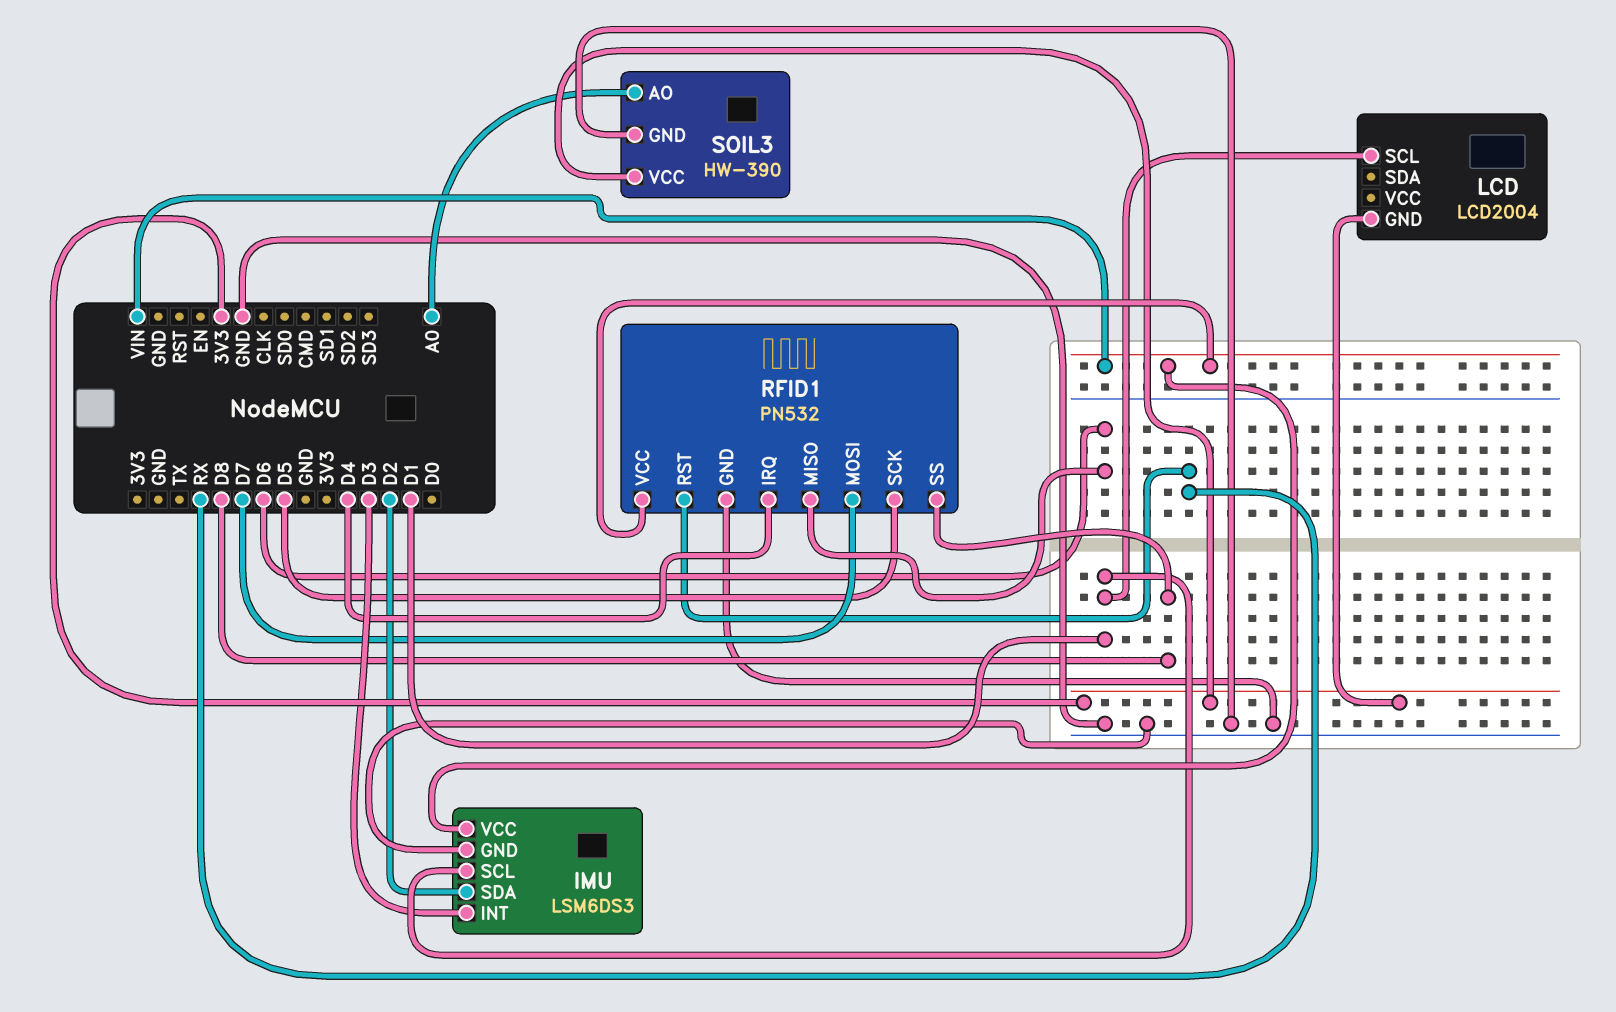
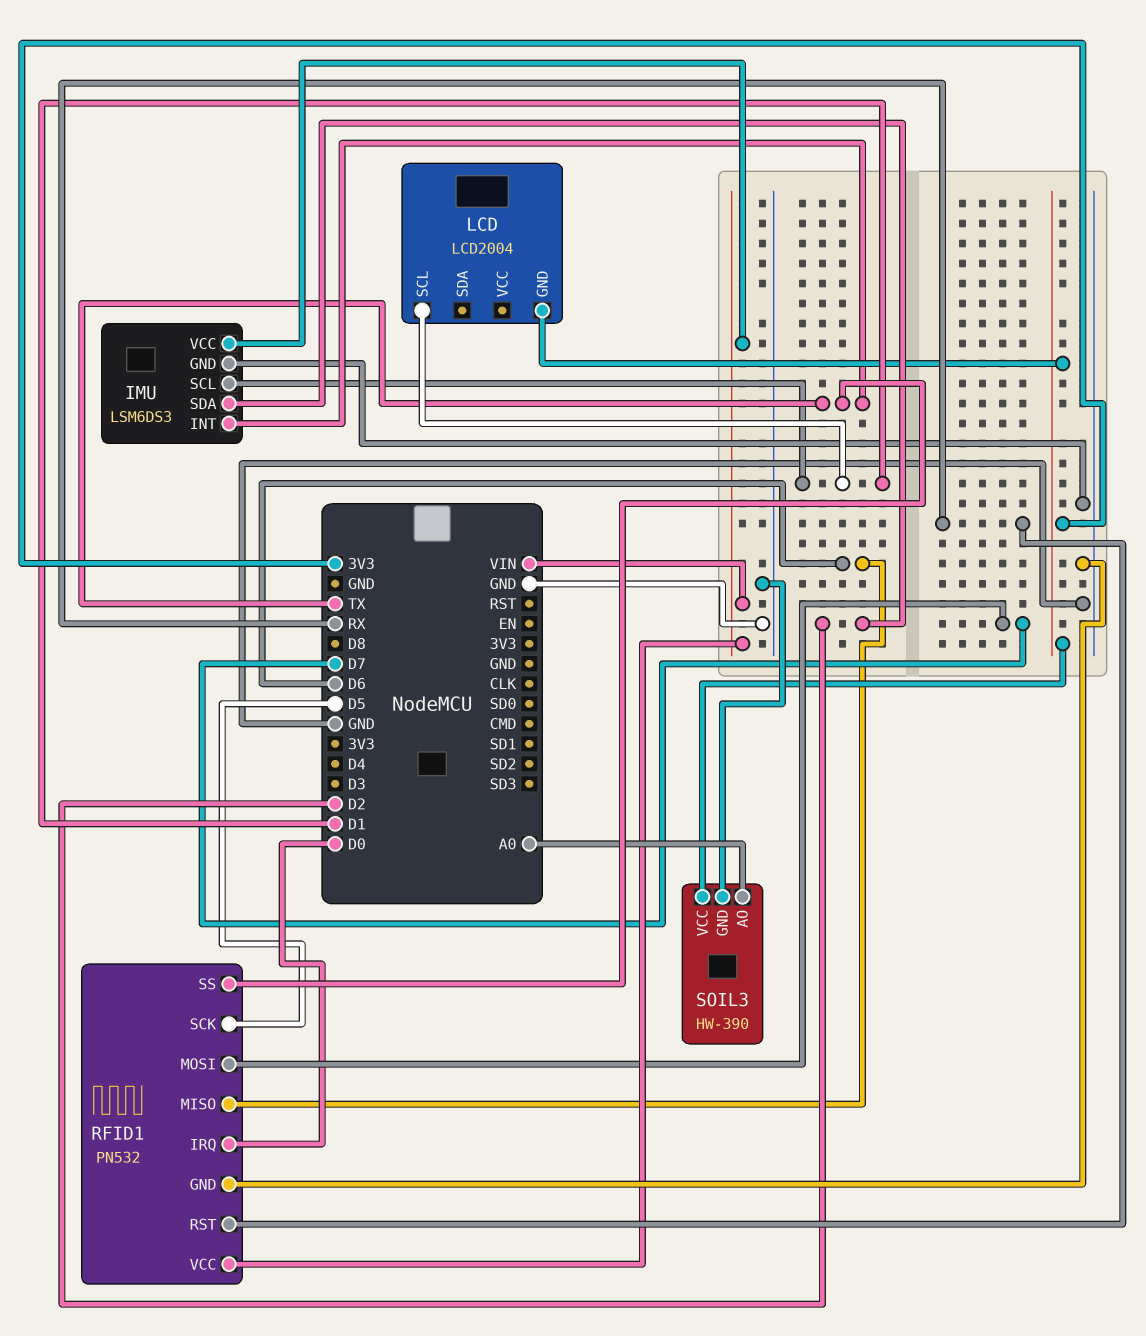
IMU pin INT: D3 -> TX
RFID1 pin IRQ: D4 -> D0
RFID1 pin SS: D8 -> TX

